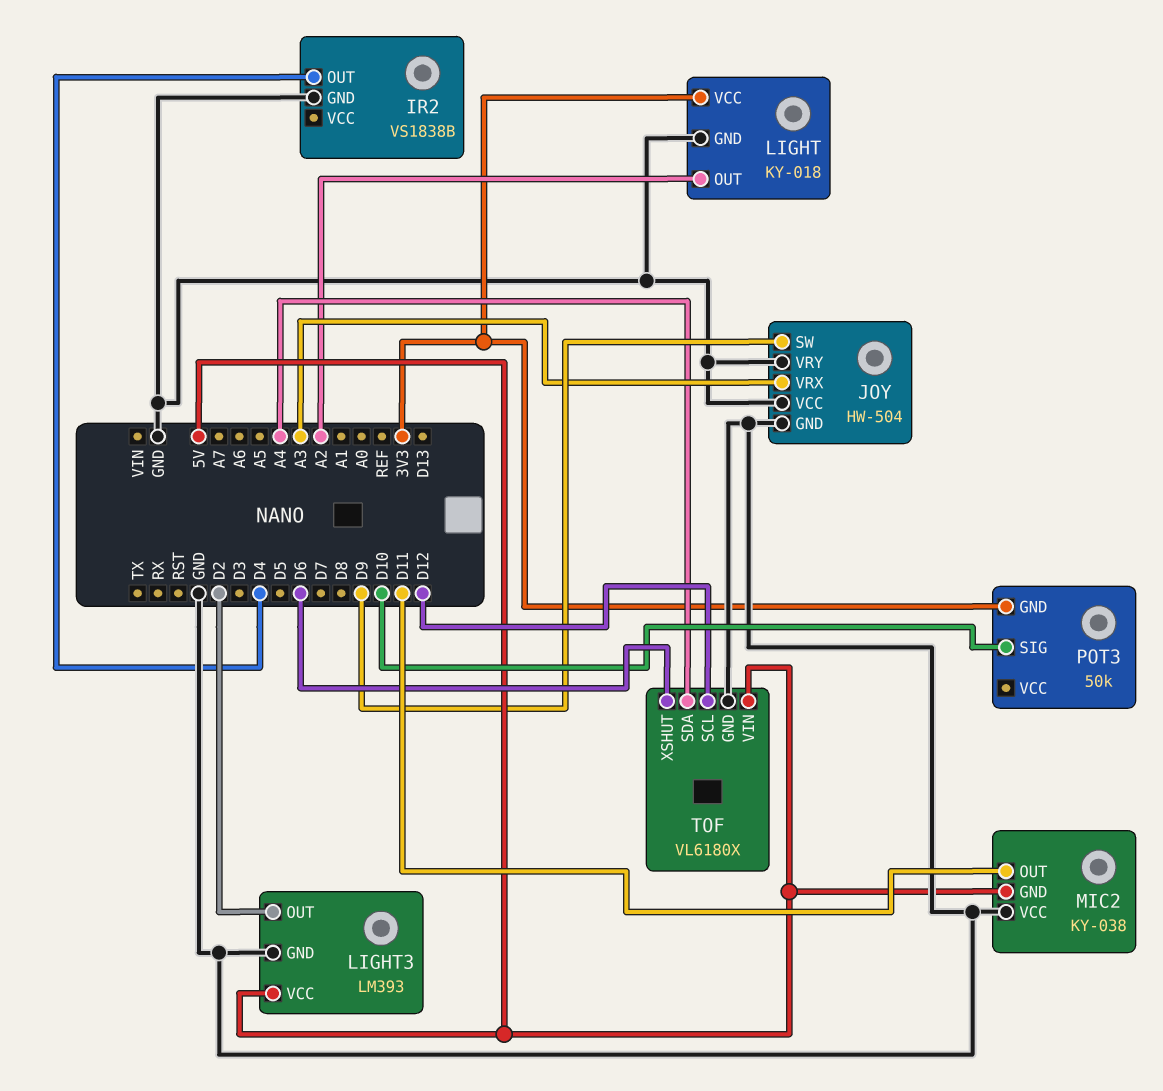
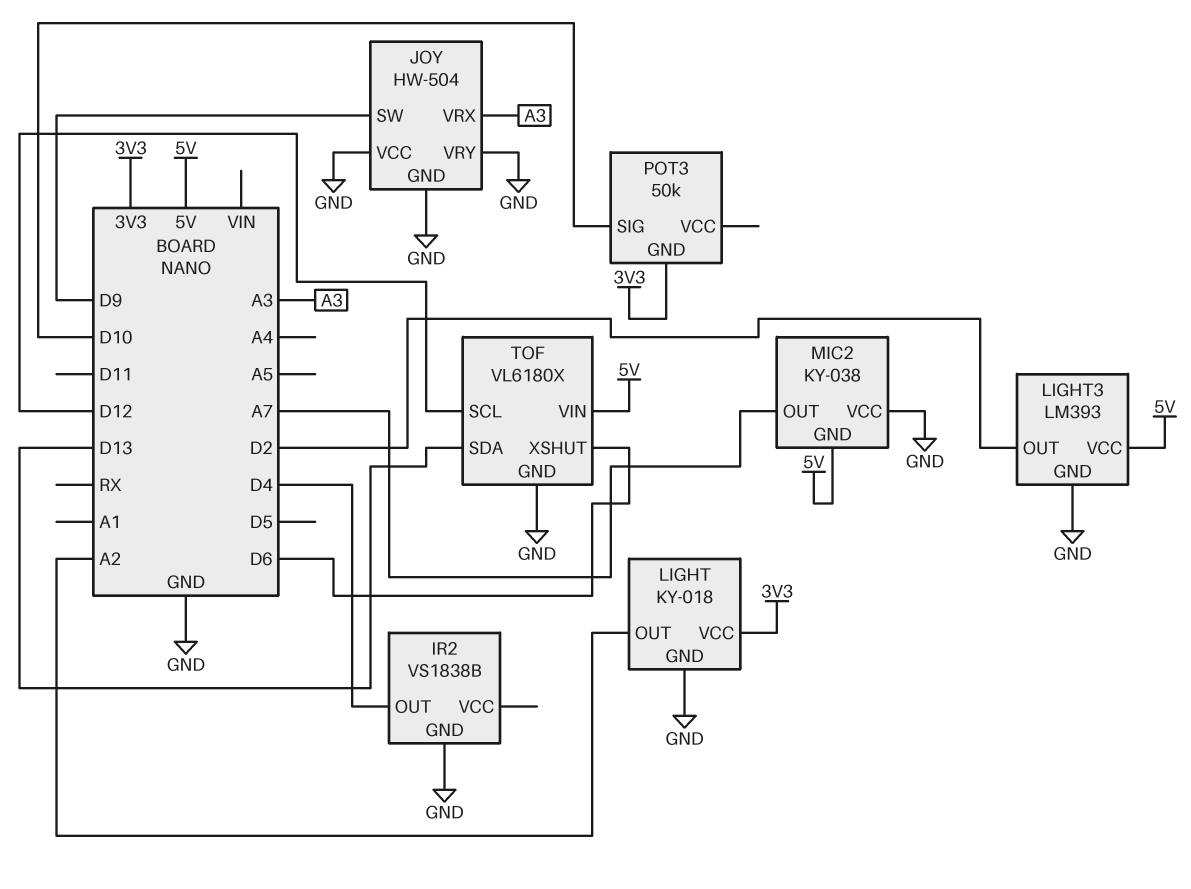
MIC2 pin OUT: D11 -> A7
TOF pin SDA: A4 -> D13

